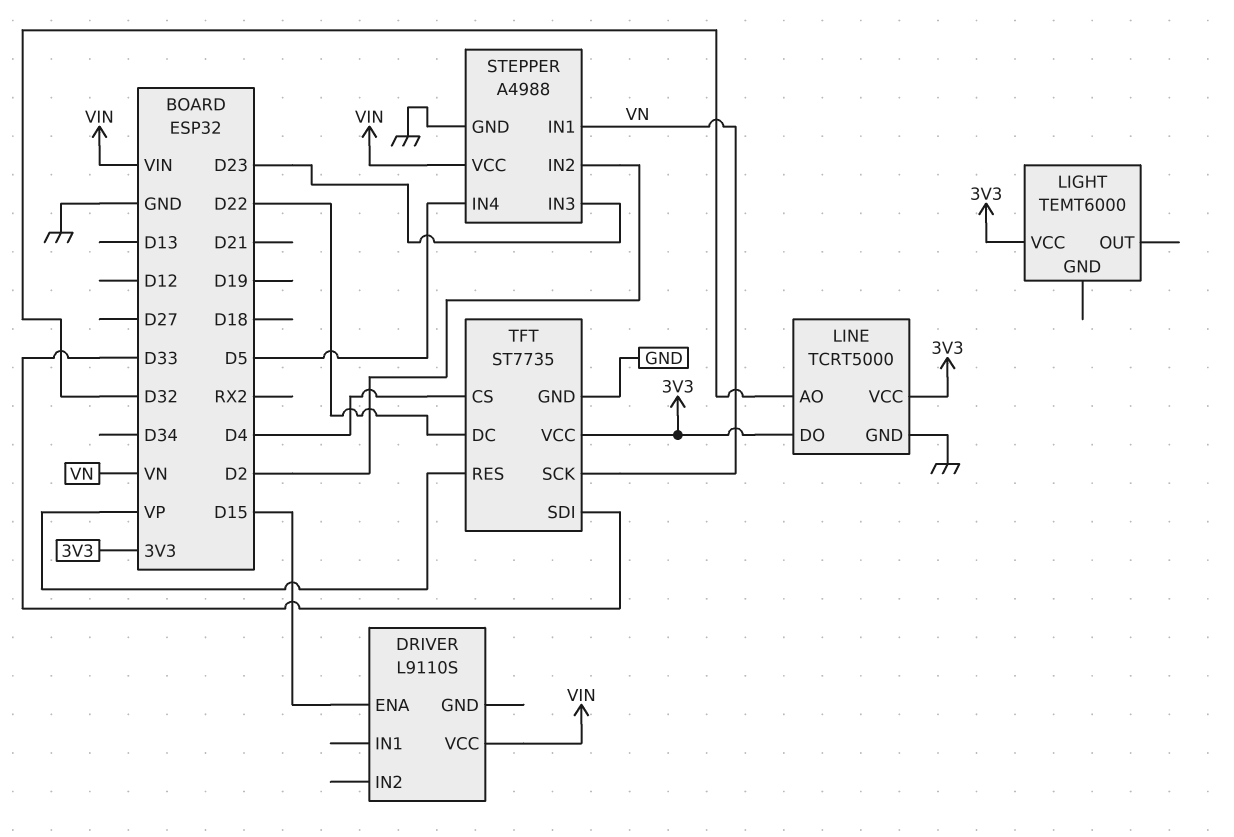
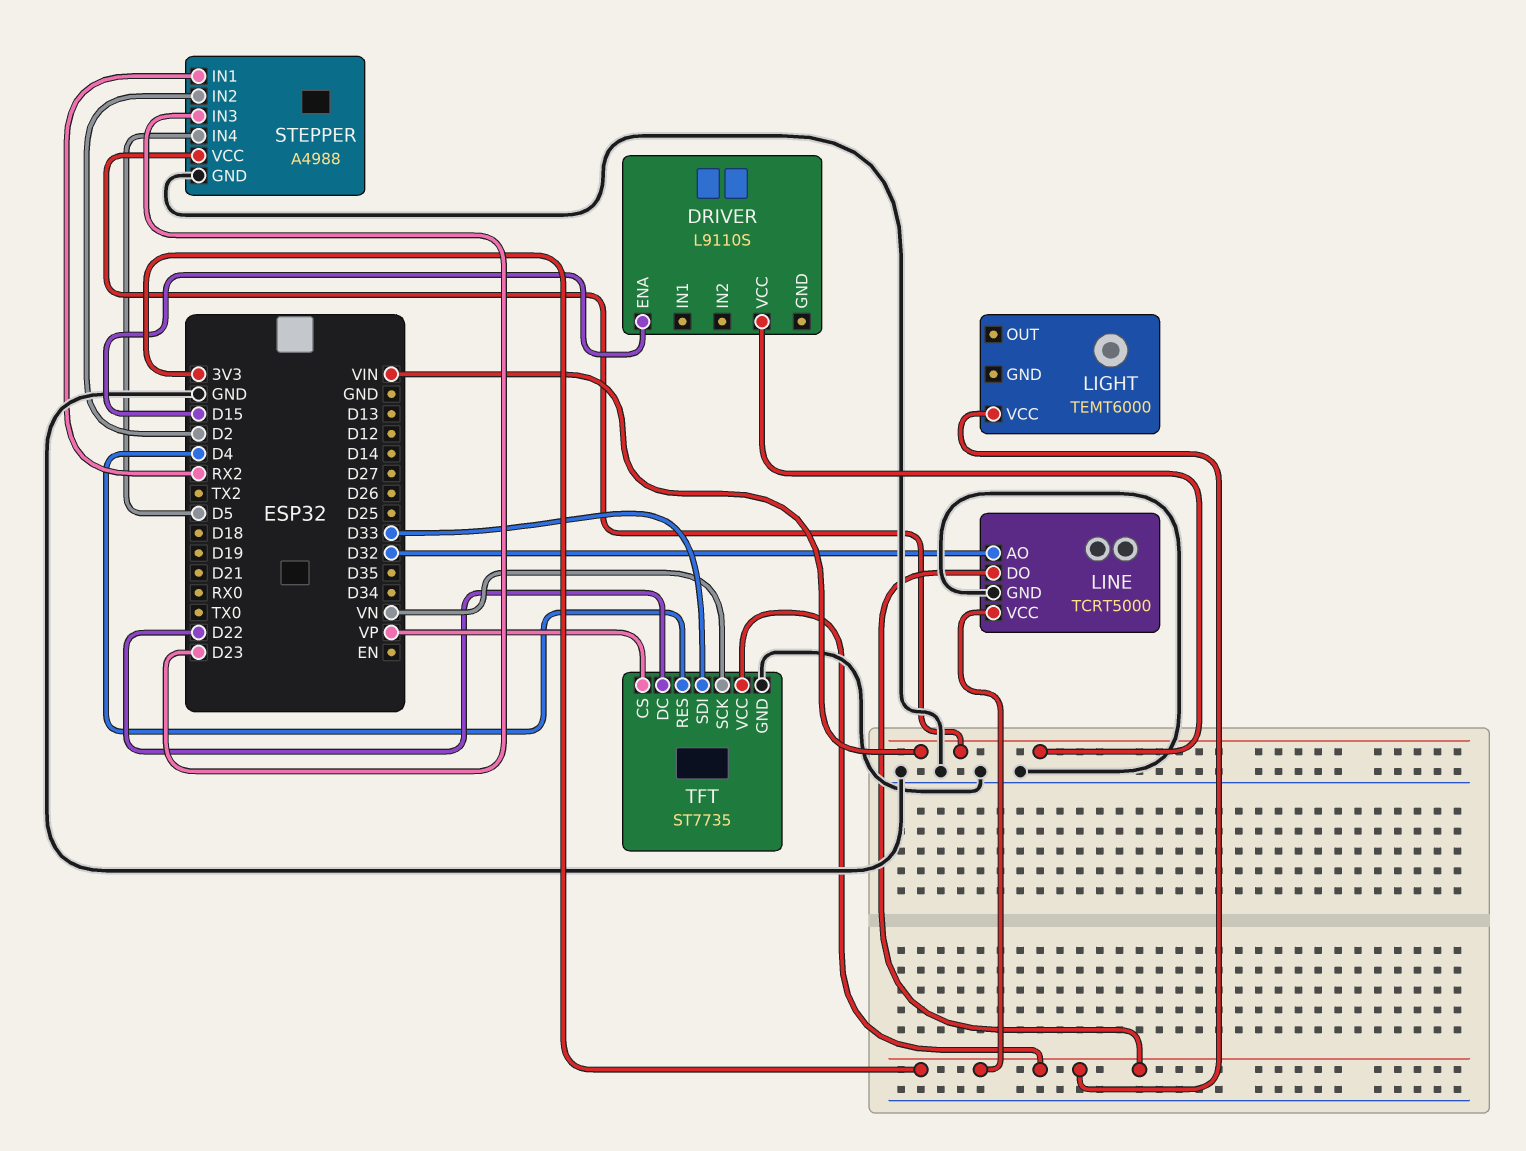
STEPPER pin IN1: VN -> RX2
TFT pin CS: D4 -> VP
TFT pin RES: VP -> D4

